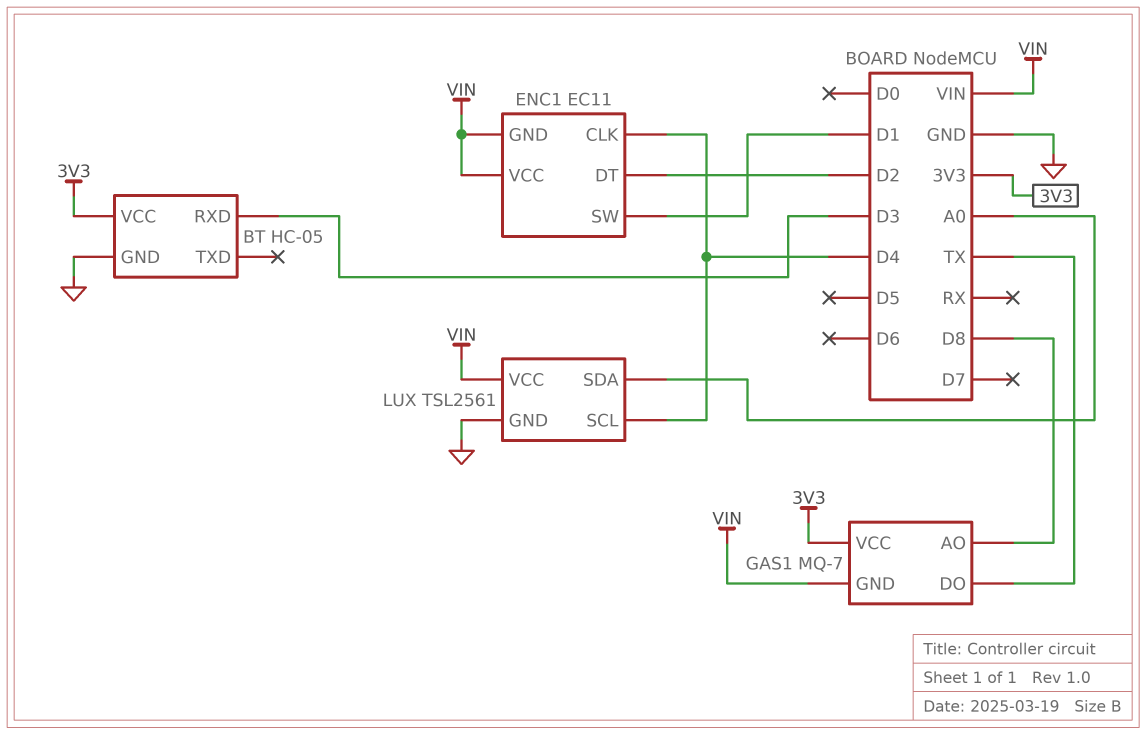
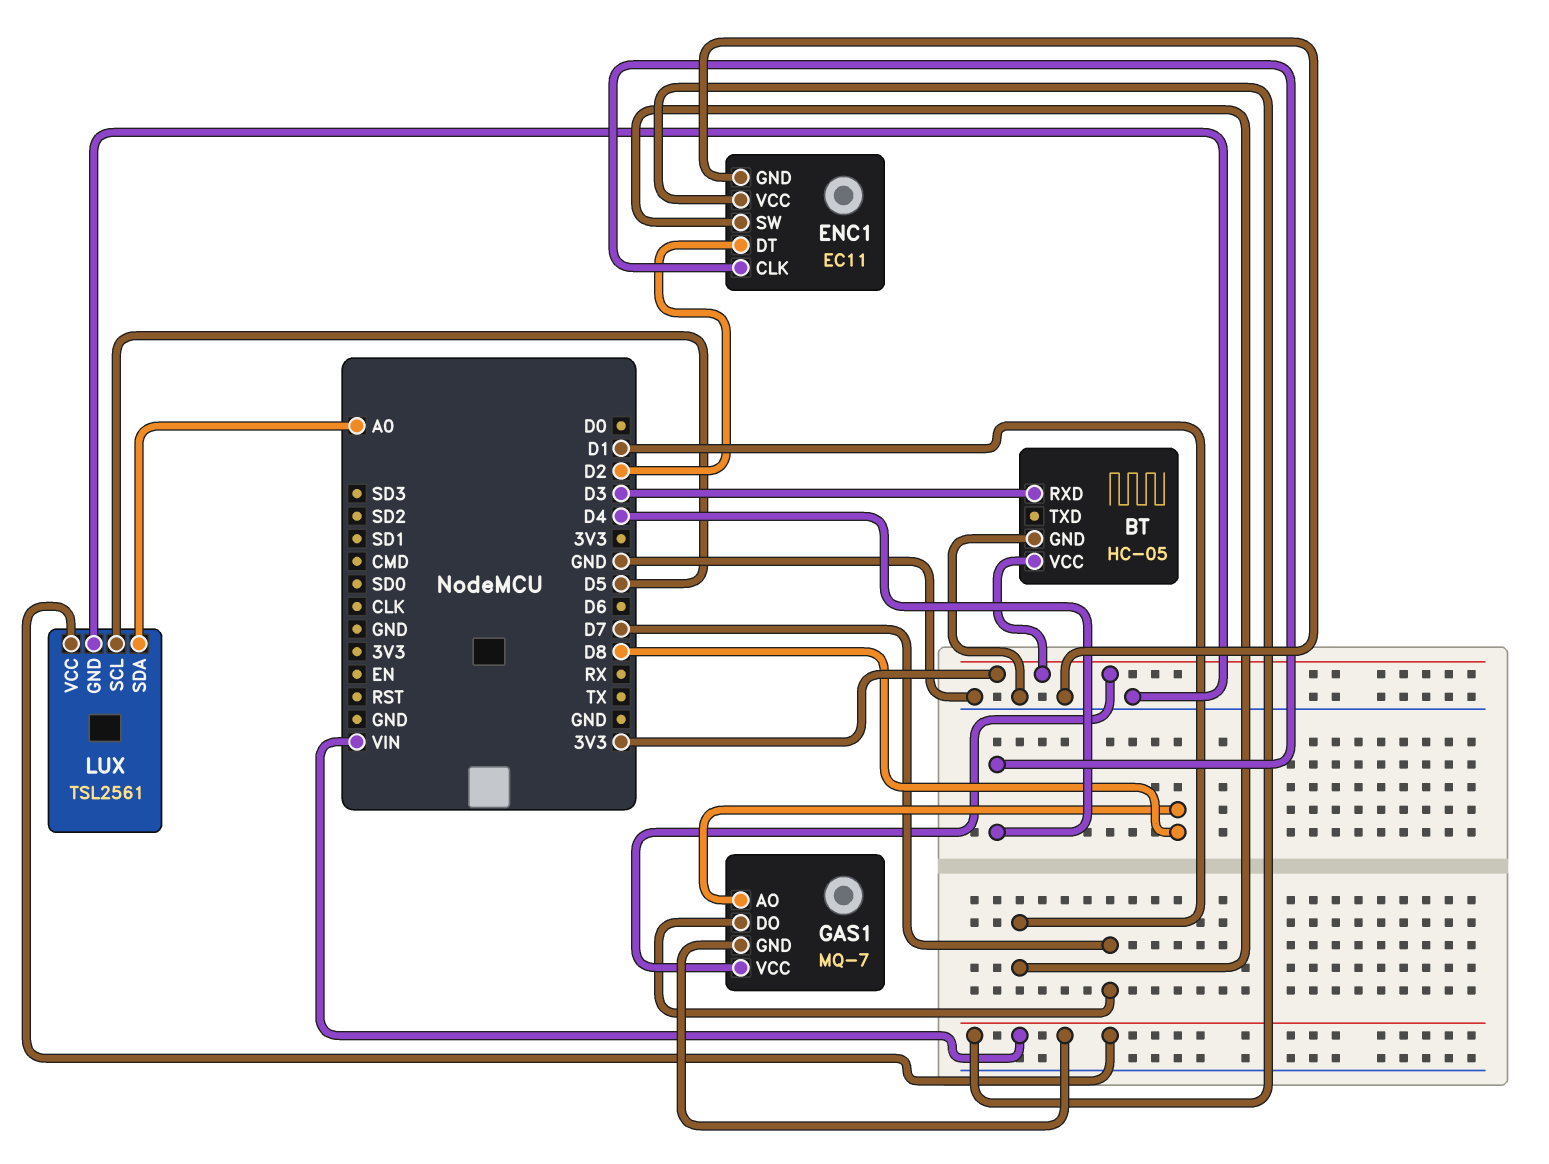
ENC1 pin GND: VIN -> GND
GAS1 pin DO: TX -> D7
LUX pin SCL: D4 -> D5

